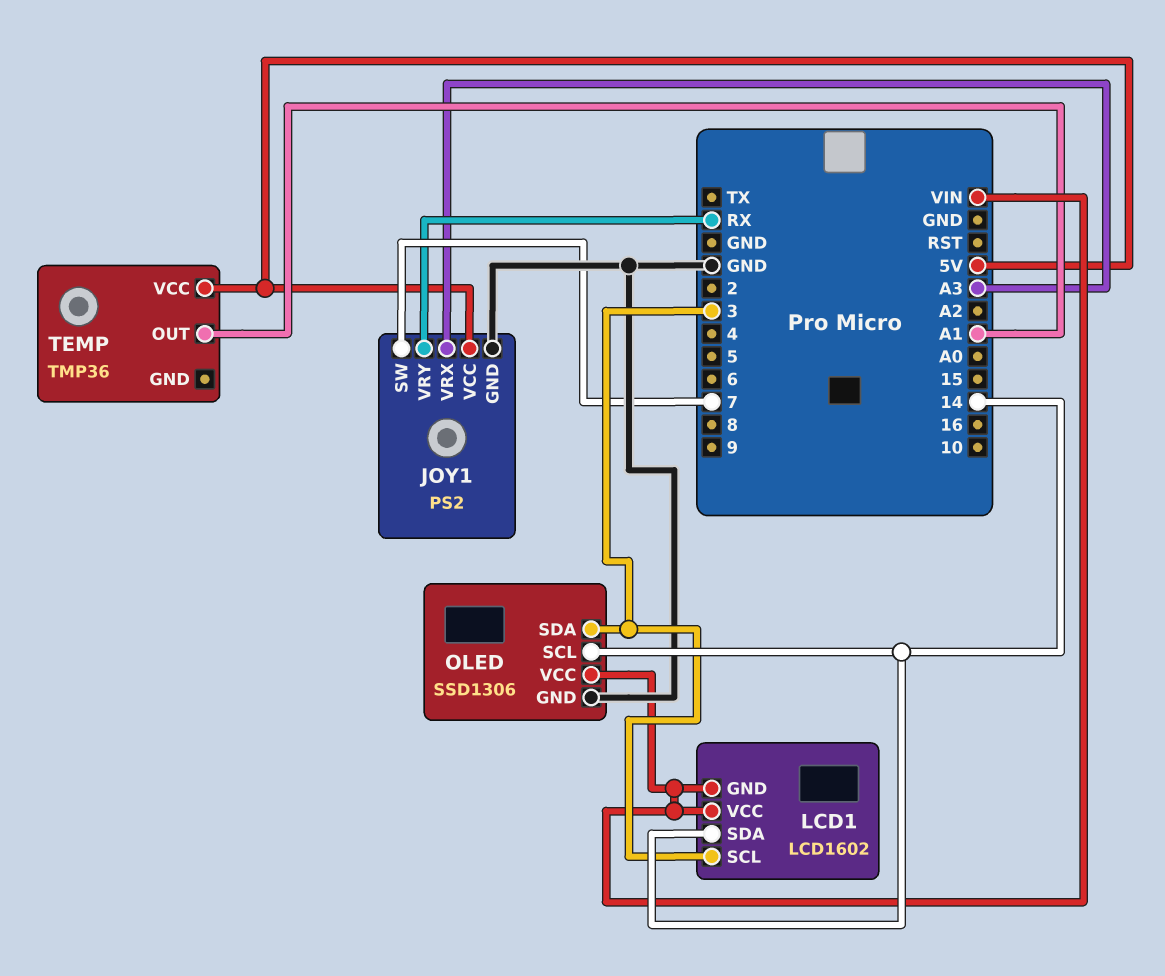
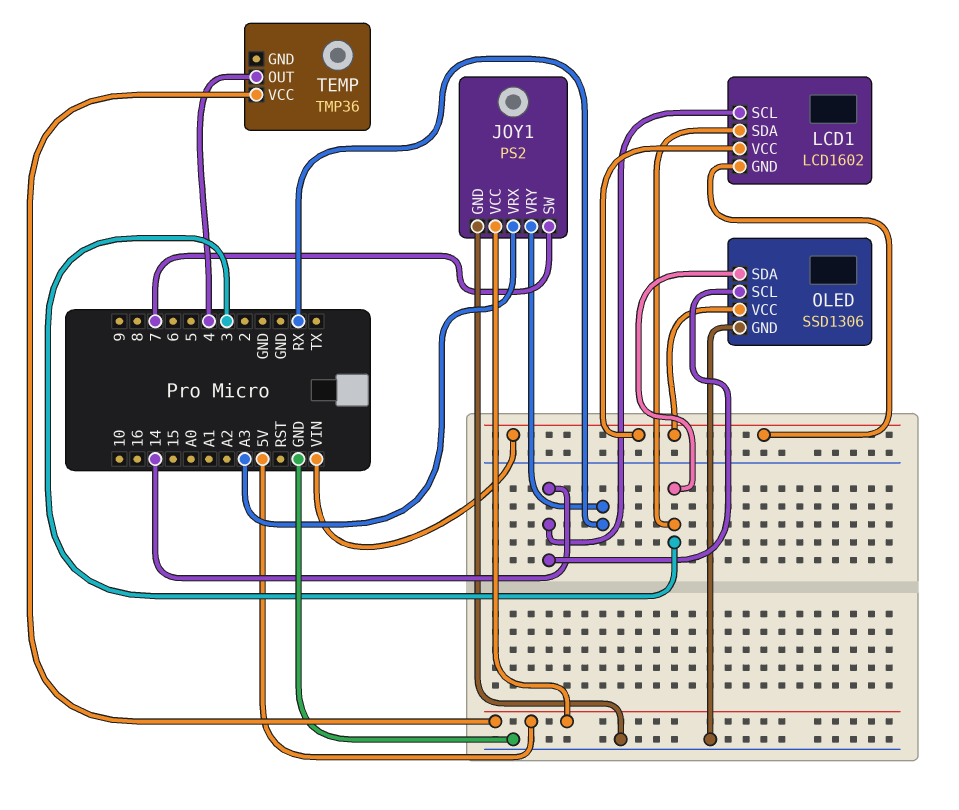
LCD1 pin SCL: 3 -> 14
LCD1 pin SDA: 14 -> 3
TEMP pin OUT: A1 -> 4

